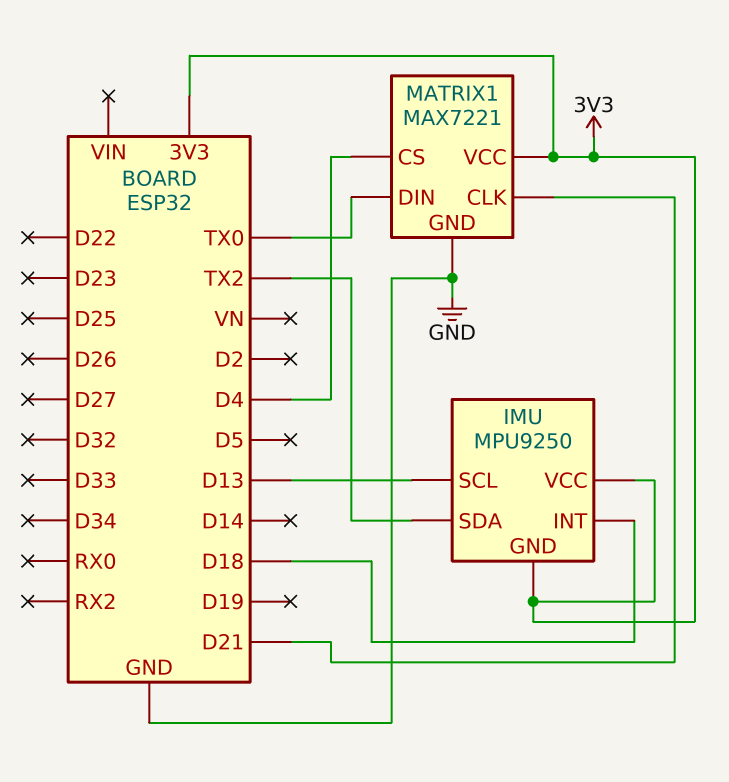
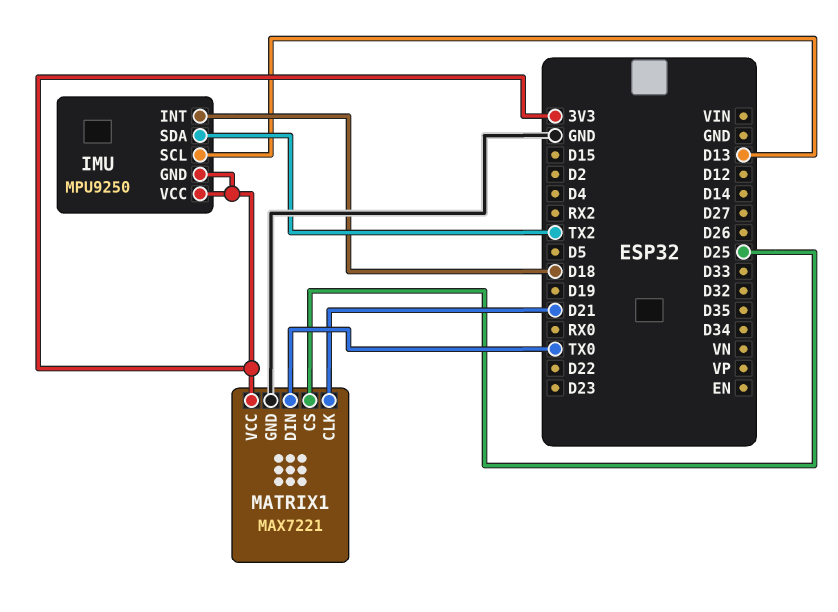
MATRIX1 pin CS: D4 -> D25

